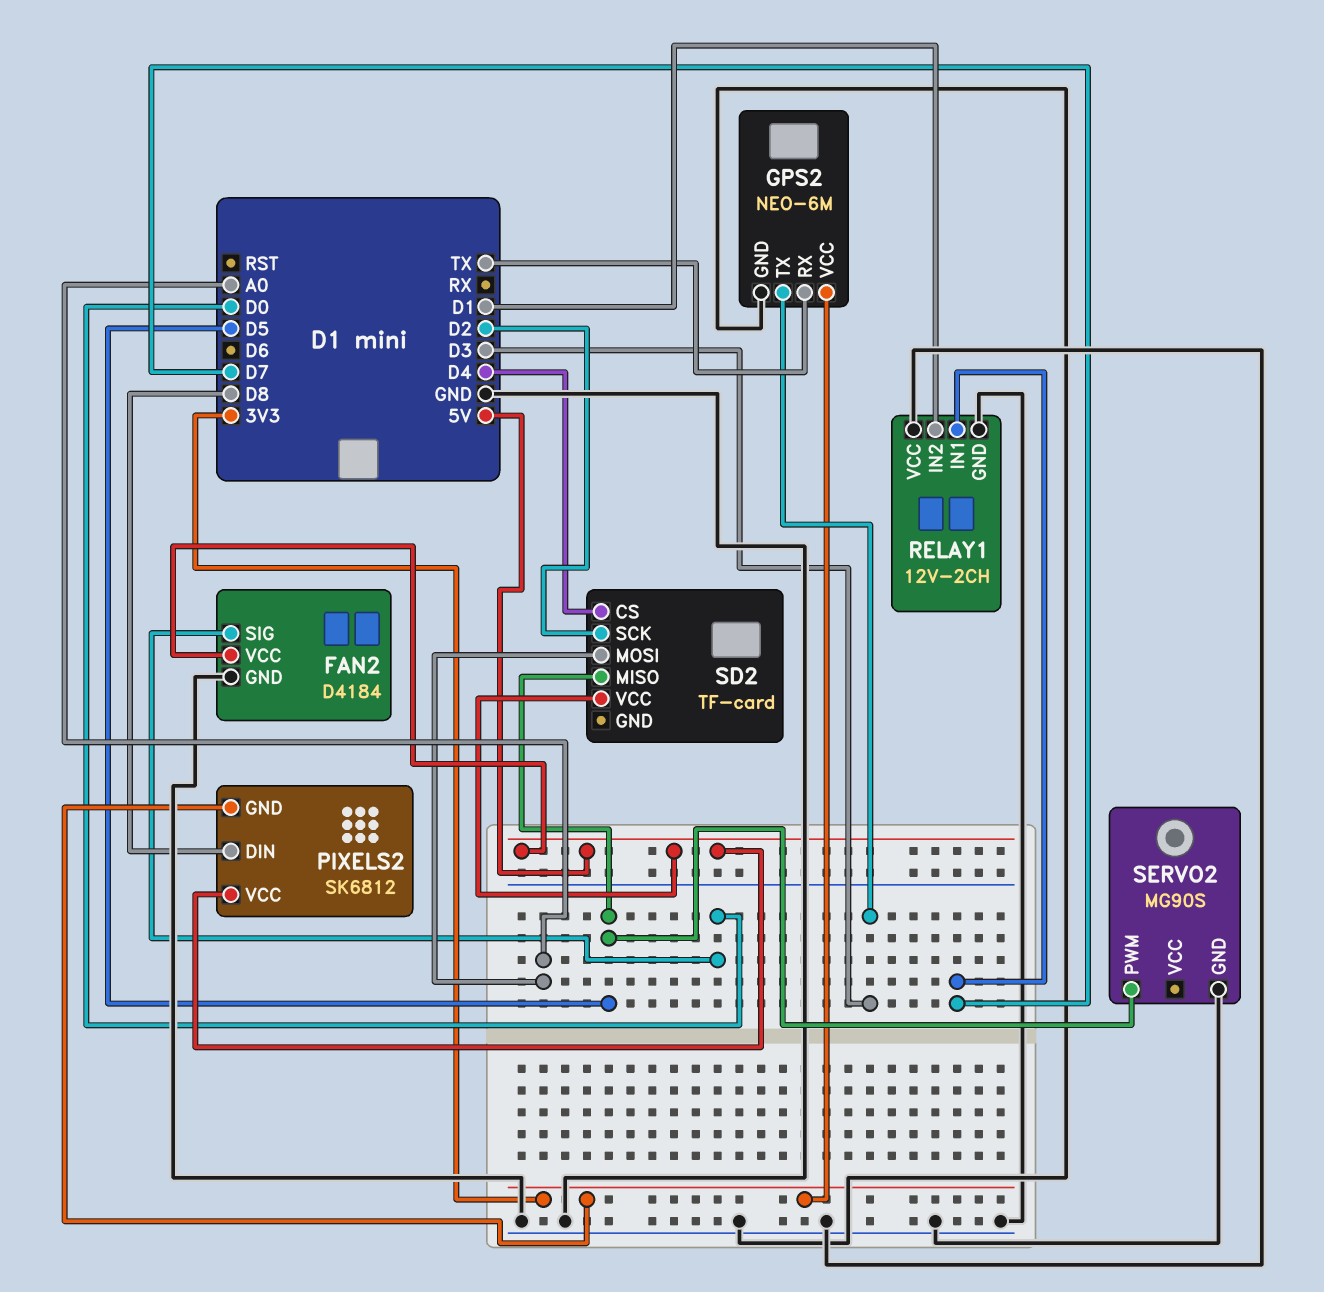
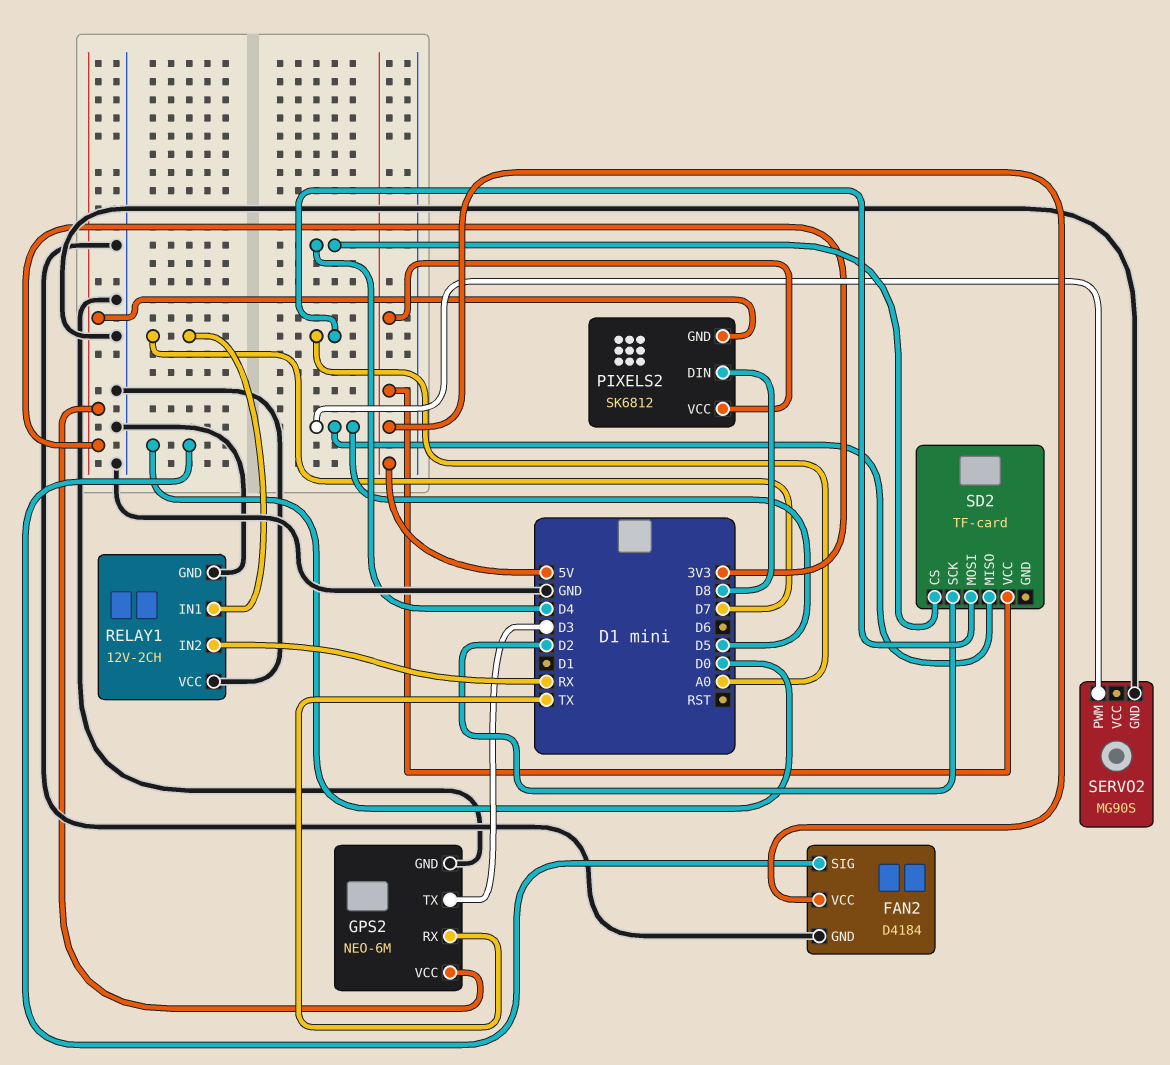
RELAY1 pin IN2: D1 -> RX

